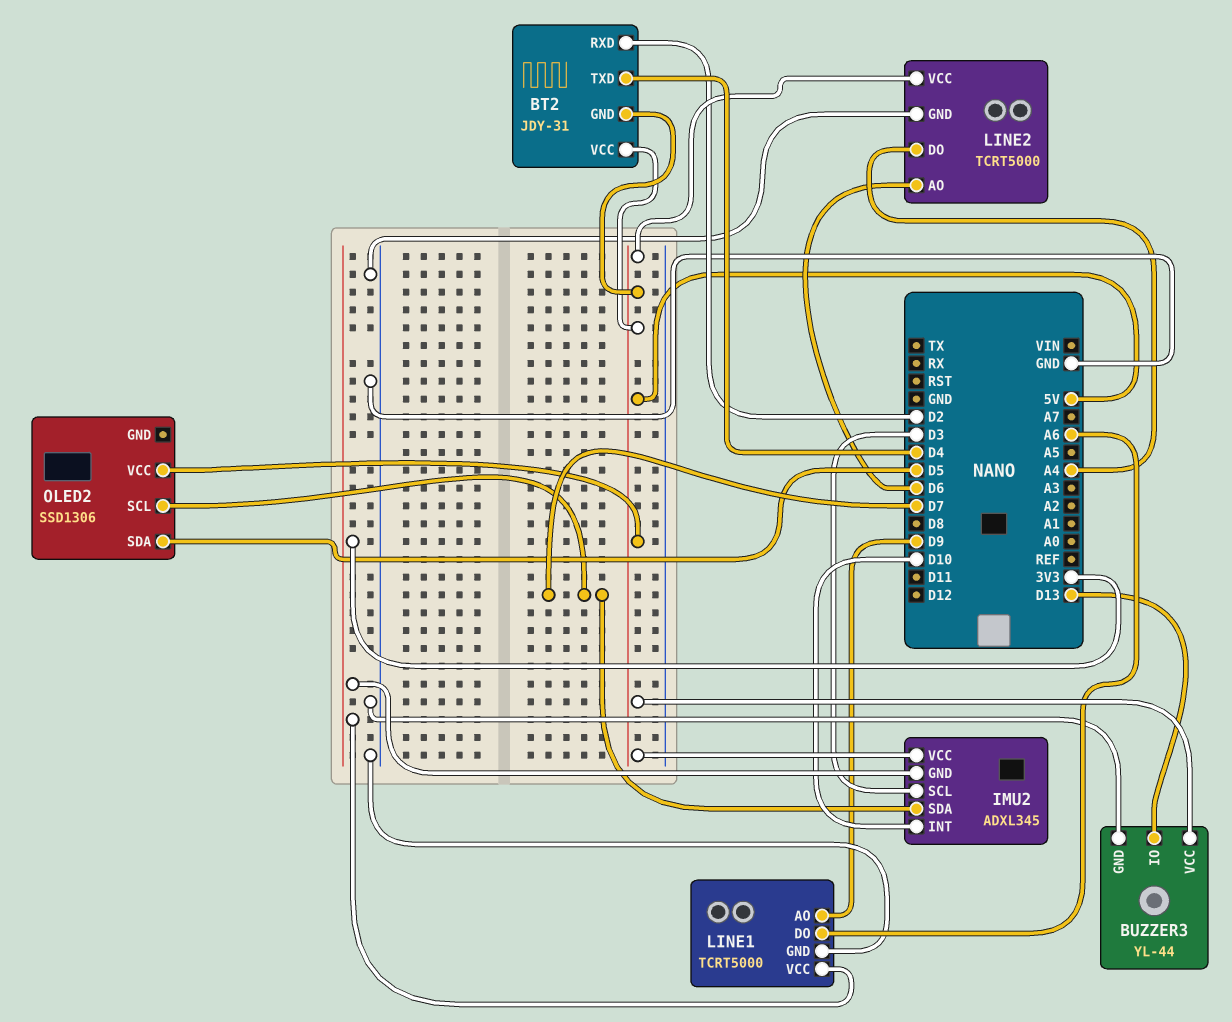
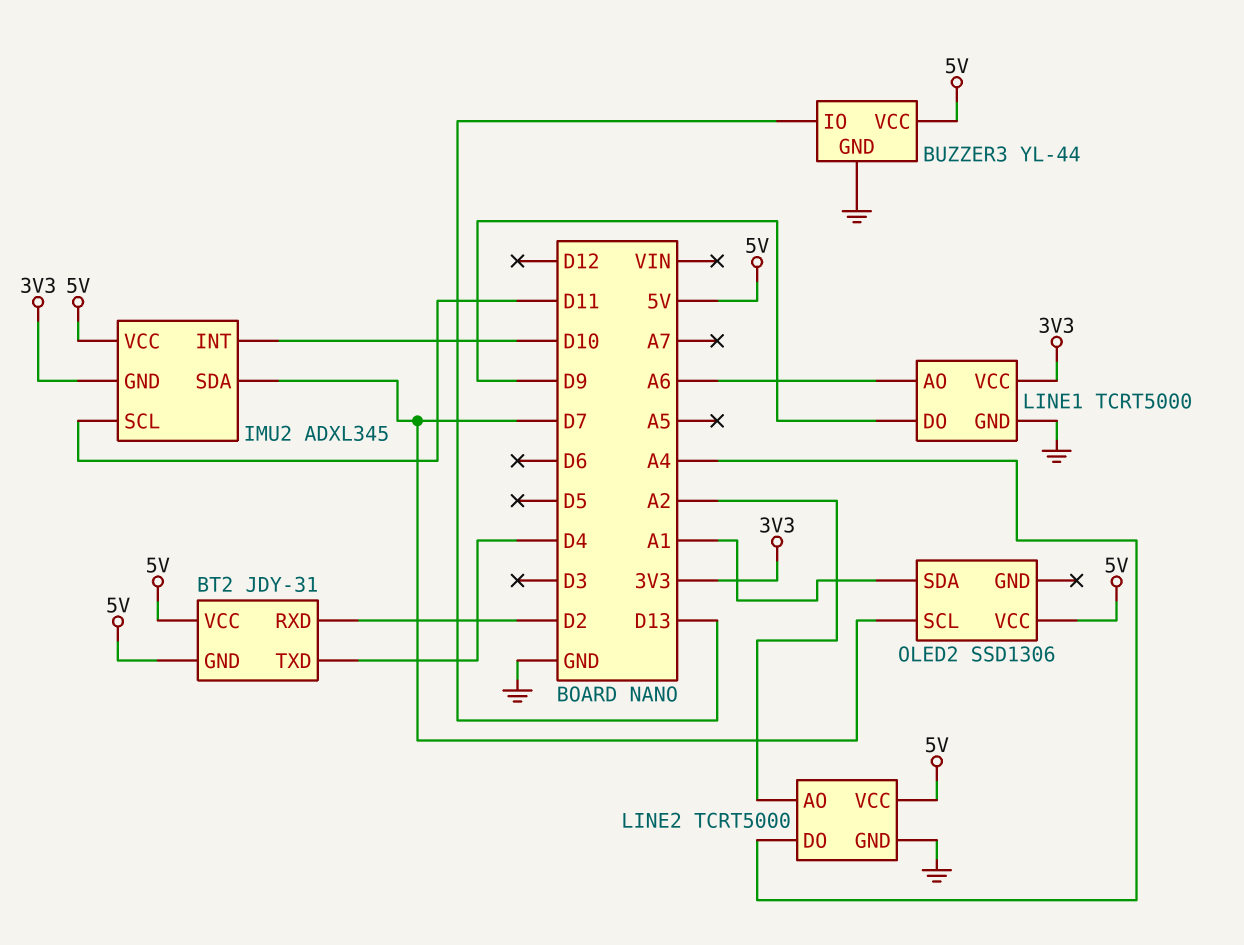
IMU2 pin SCL: D3 -> D11
LINE1 pin AO: D9 -> A6
LINE1 pin DO: A6 -> D9
LINE2 pin AO: D6 -> A2
OLED2 pin SDA: D5 -> A1

